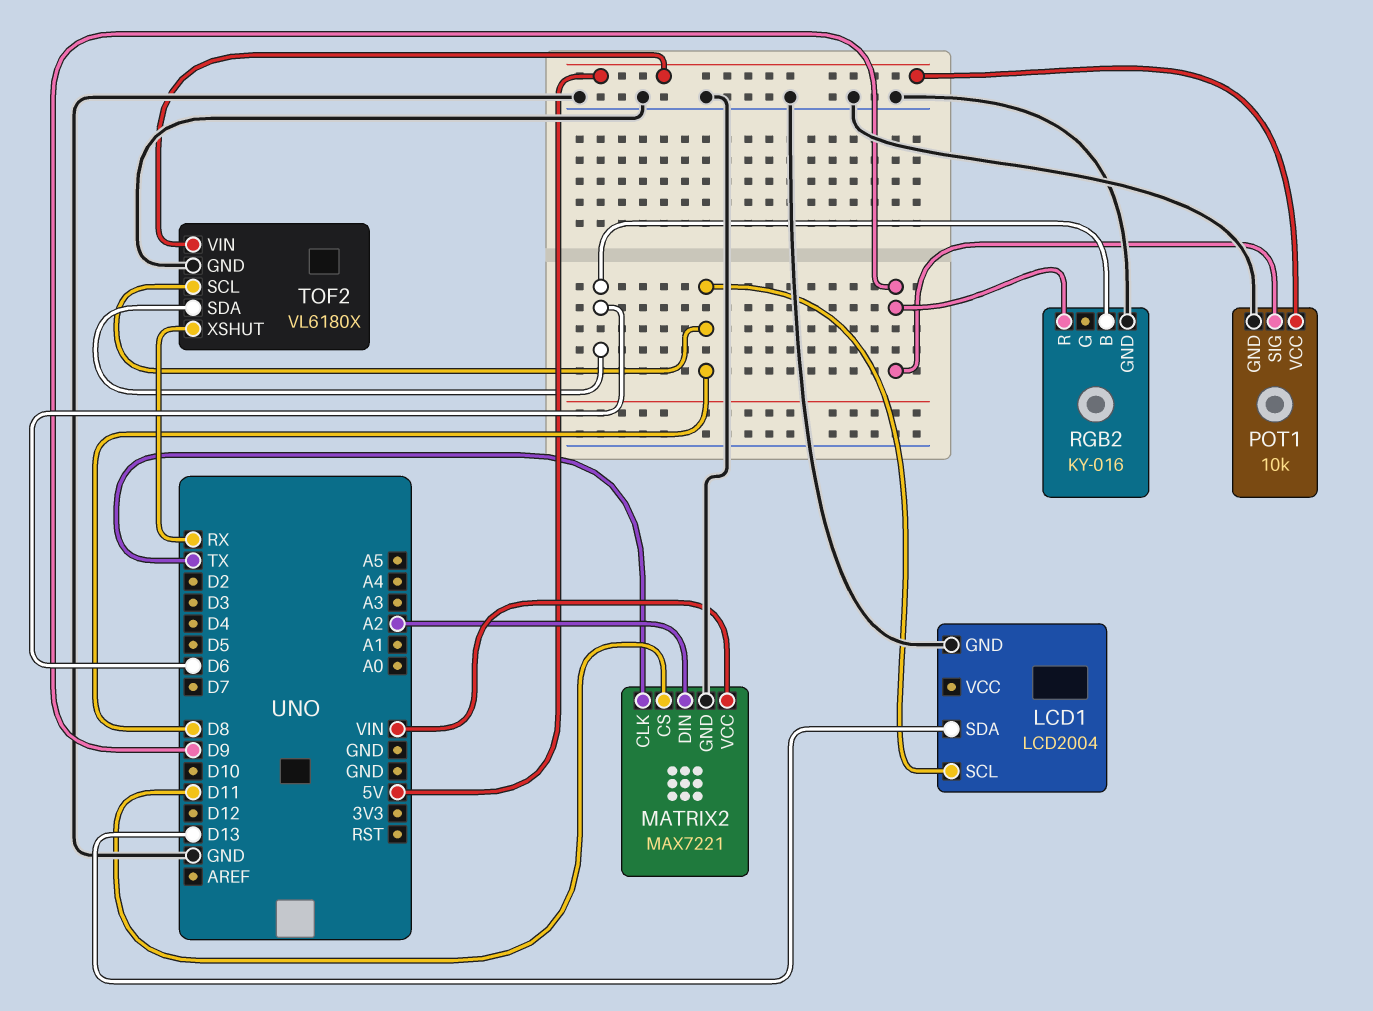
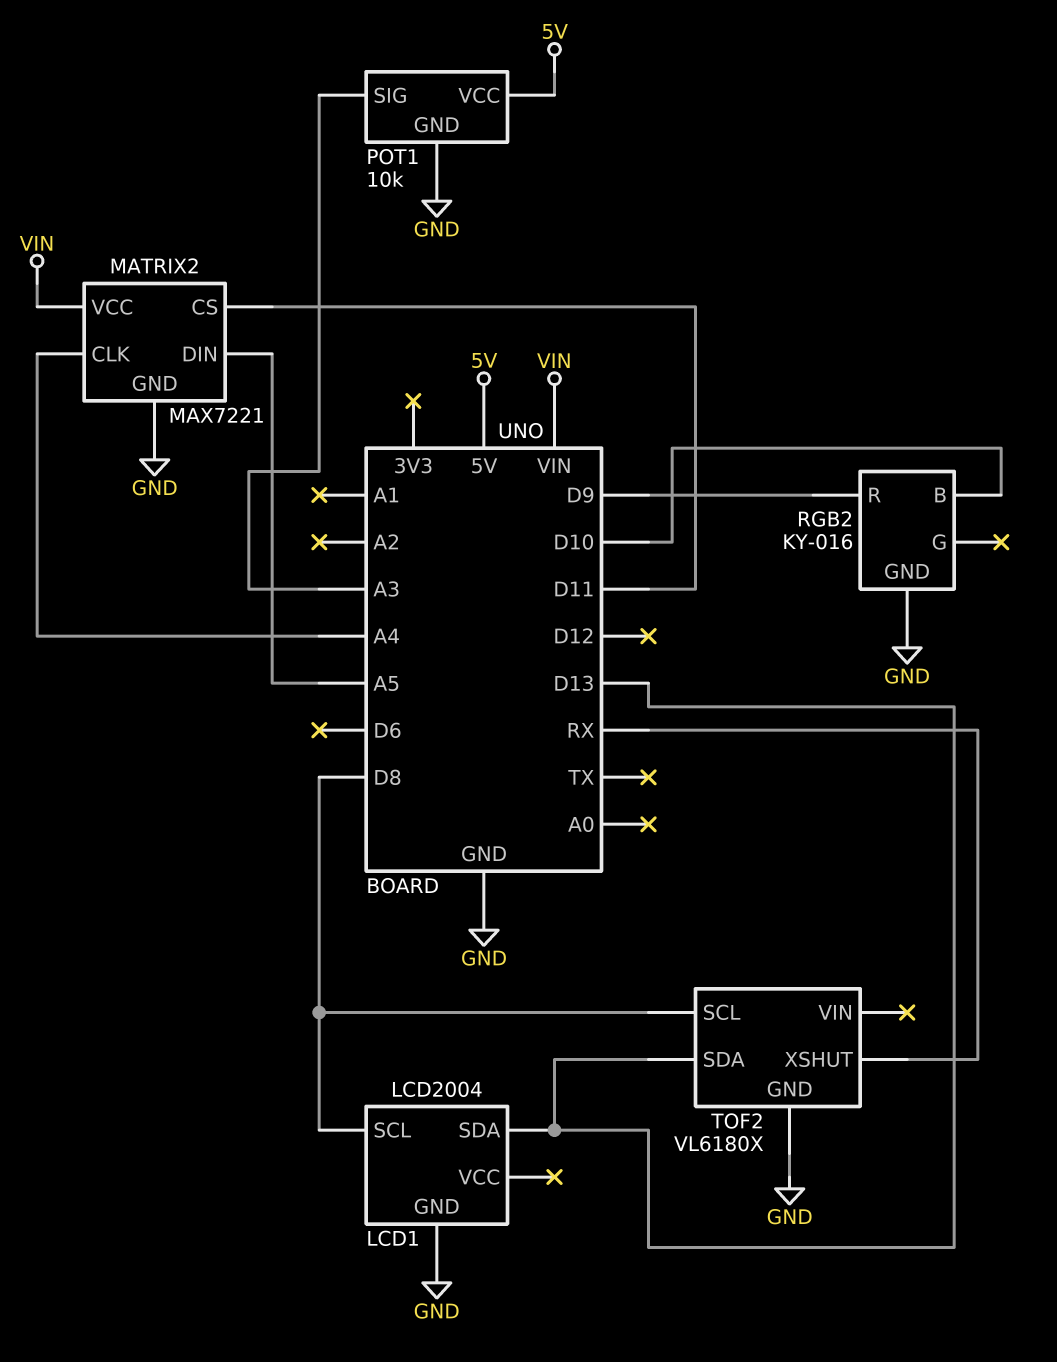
MATRIX2 pin CLK: TX -> A4
MATRIX2 pin DIN: A2 -> A5
POT1 pin SIG: D9 -> A3
RGB2 pin B: D6 -> D10
TOF2 pin SDA: D6 -> D13
TOF2 pin VIN: 5V -> none

